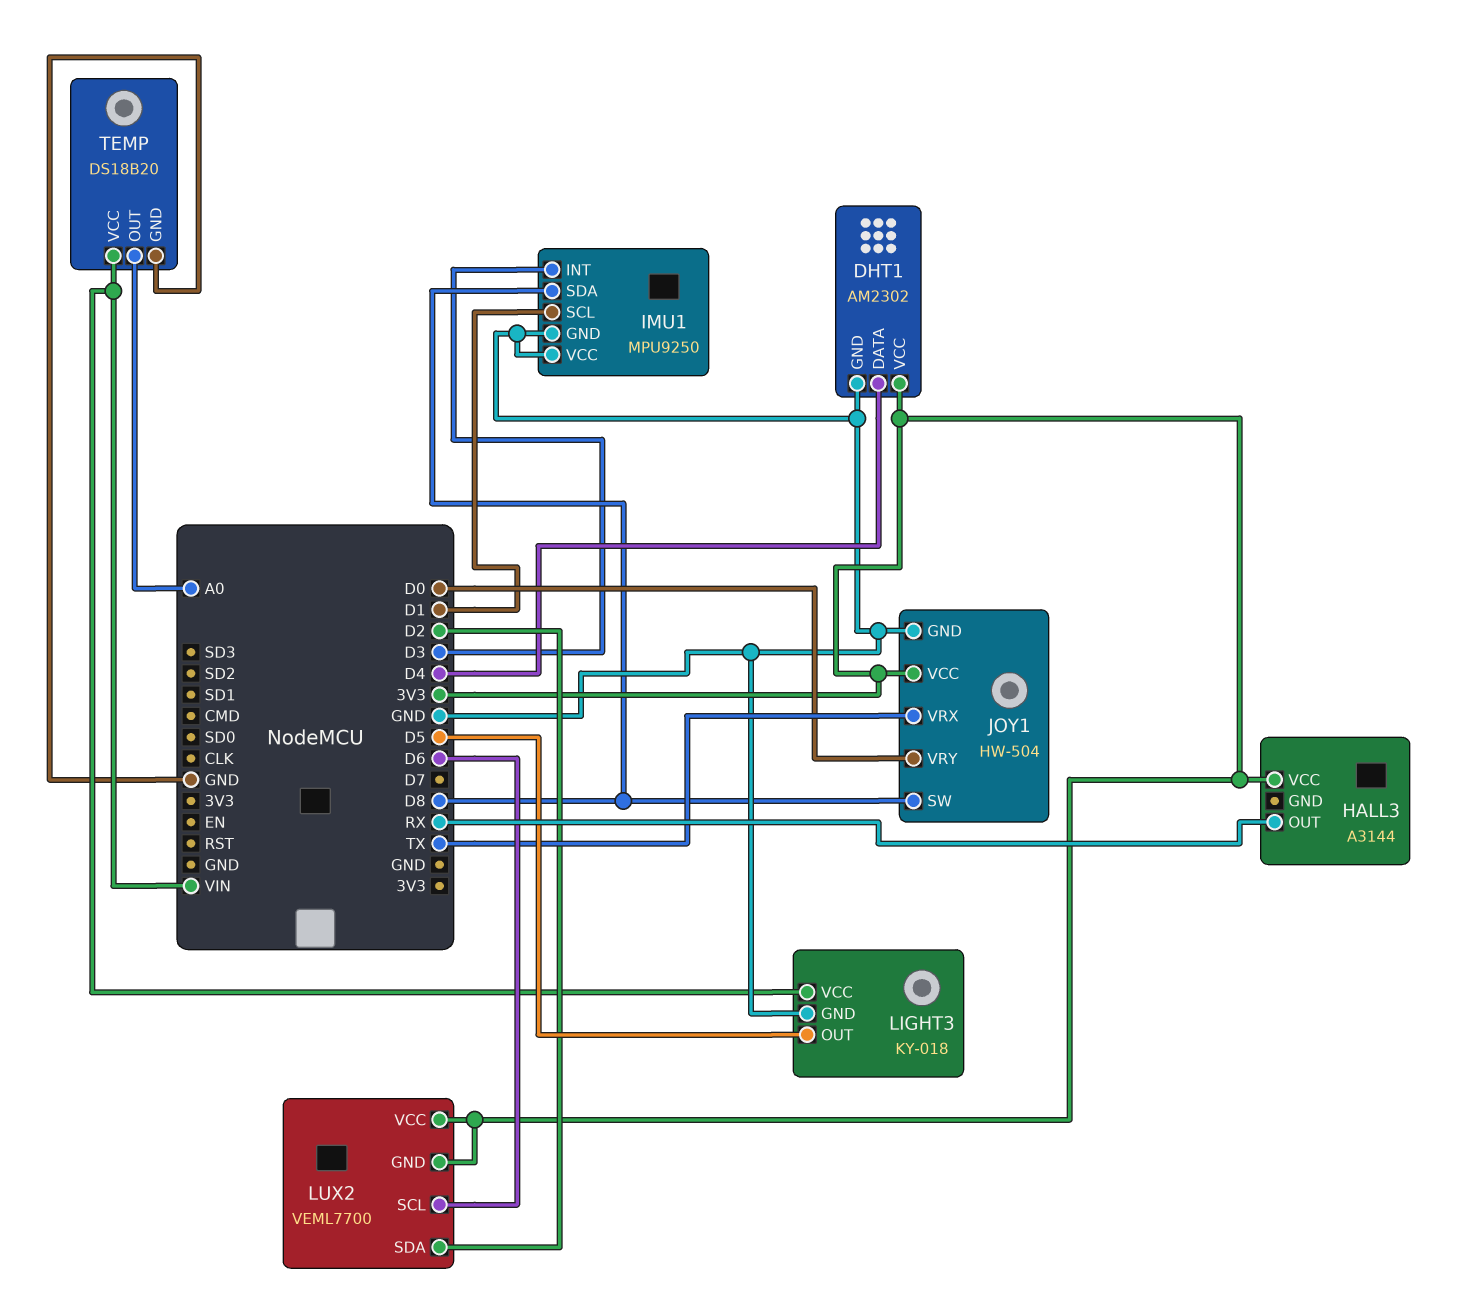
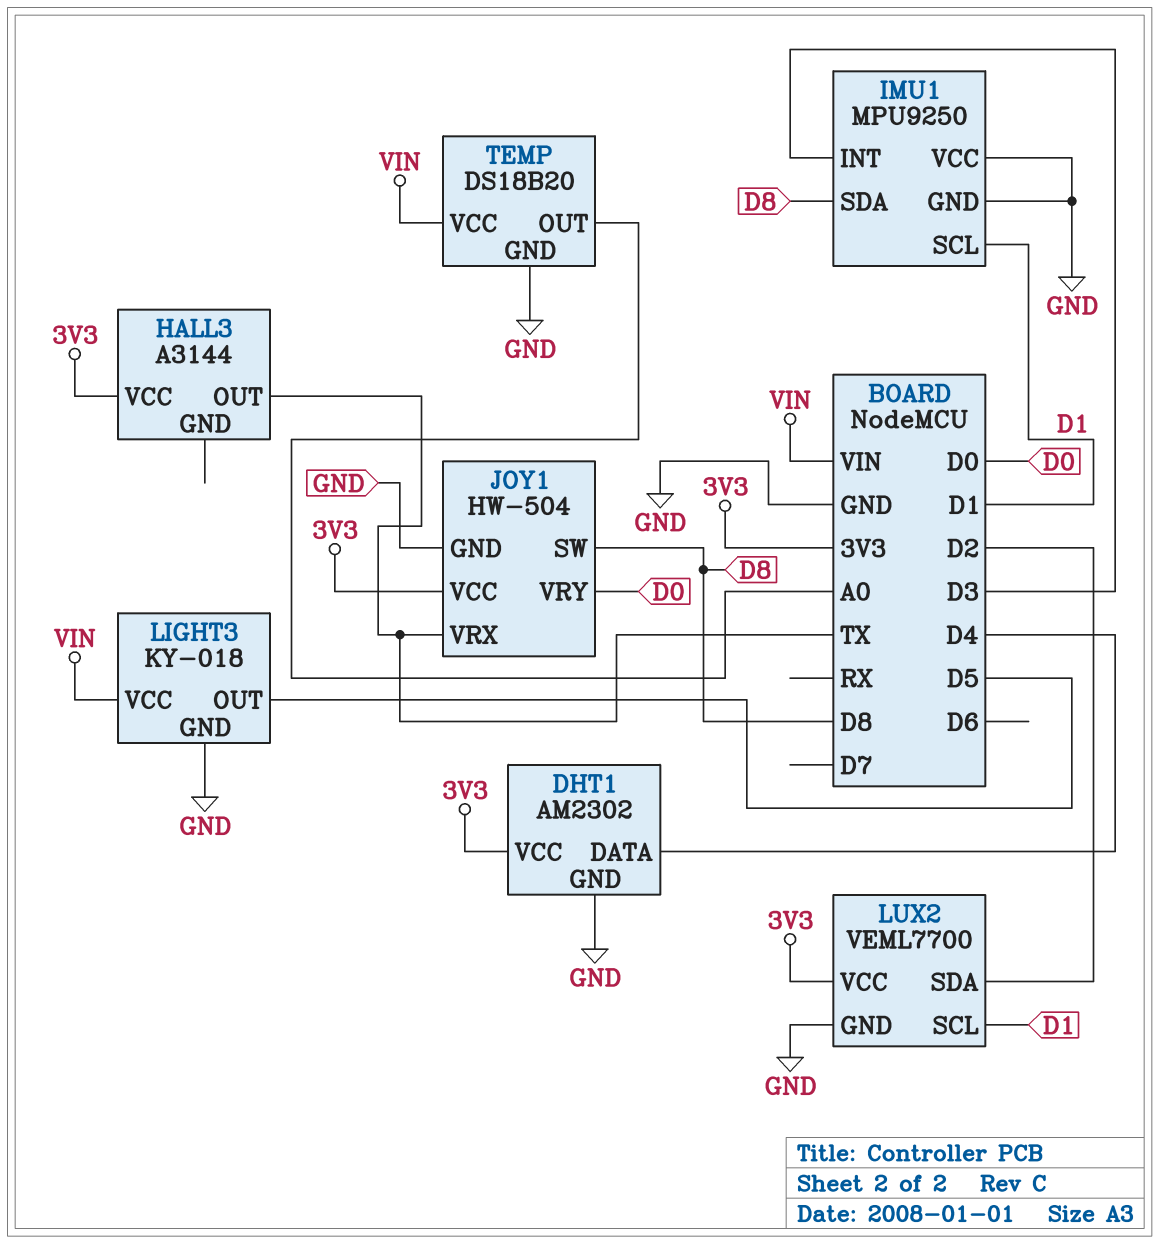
HALL3 pin OUT: RX -> TX
LUX2 pin GND: 3V3 -> GND
LUX2 pin SCL: D6 -> D1

